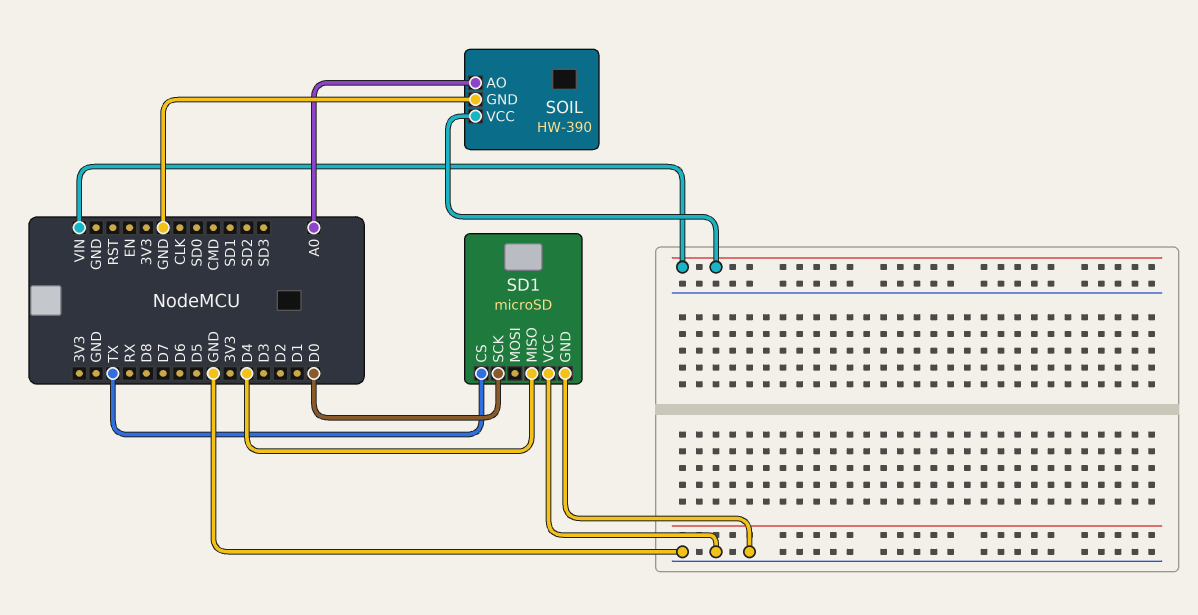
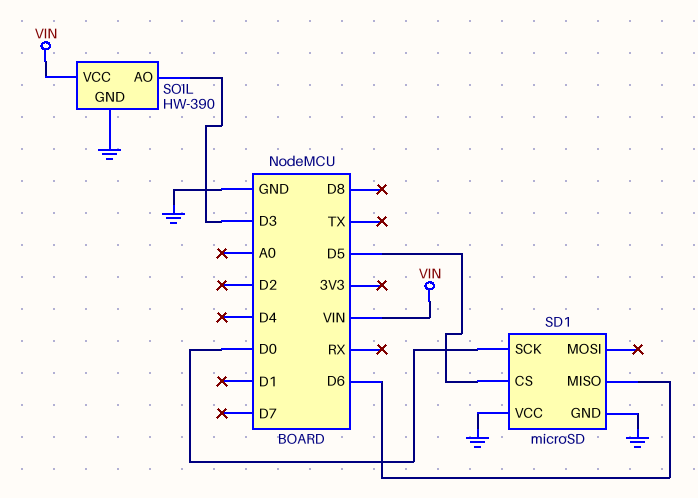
SD1 pin CS: TX -> D5
SD1 pin MISO: D4 -> D6
SOIL pin AO: A0 -> D3

